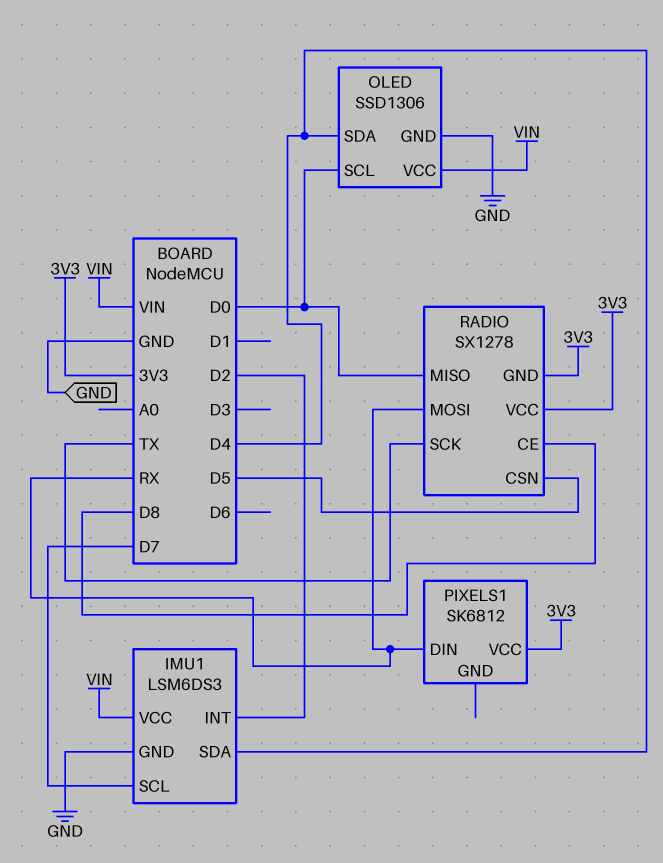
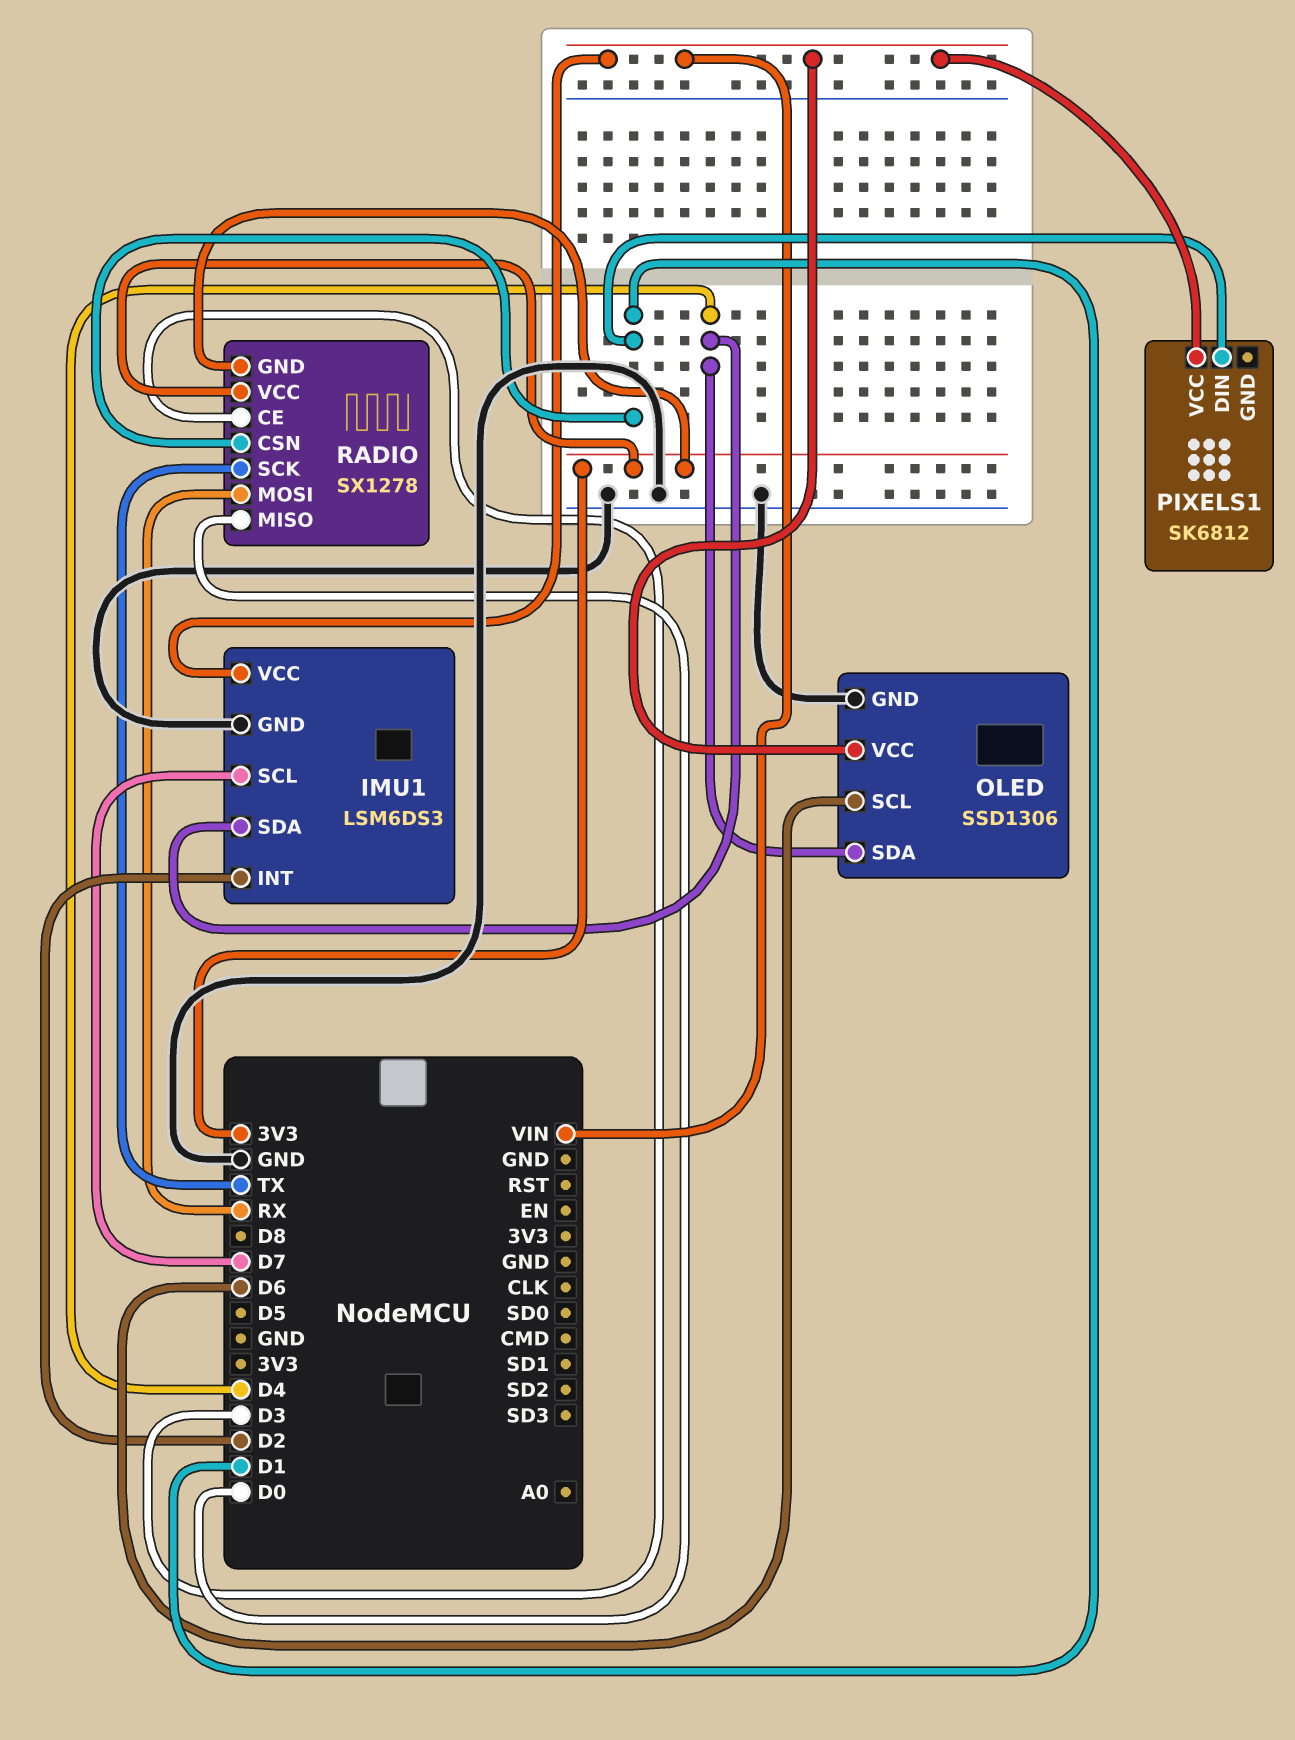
OLED pin SCL: D0 -> D6
PIXELS1 pin DIN: RX -> D1
PIXELS1 pin VCC: 3V3 -> VIN
RADIO pin CE: D8 -> D3
RADIO pin CSN: D5 -> D1

